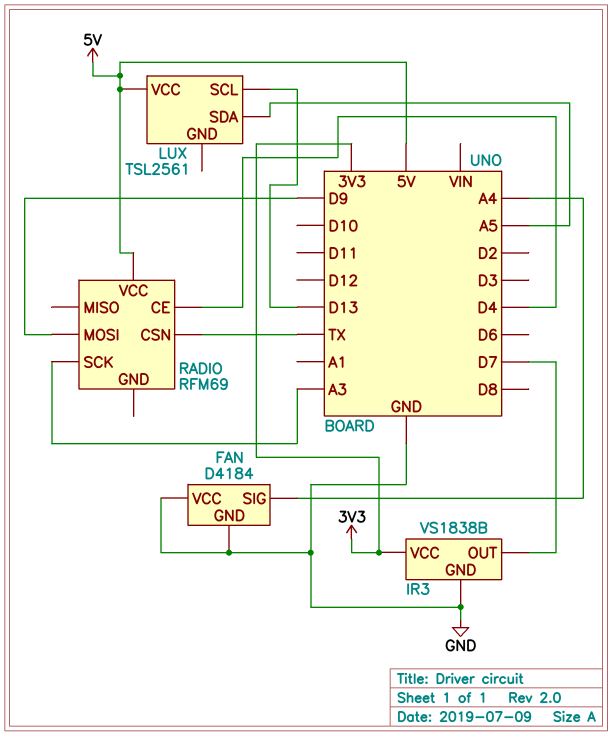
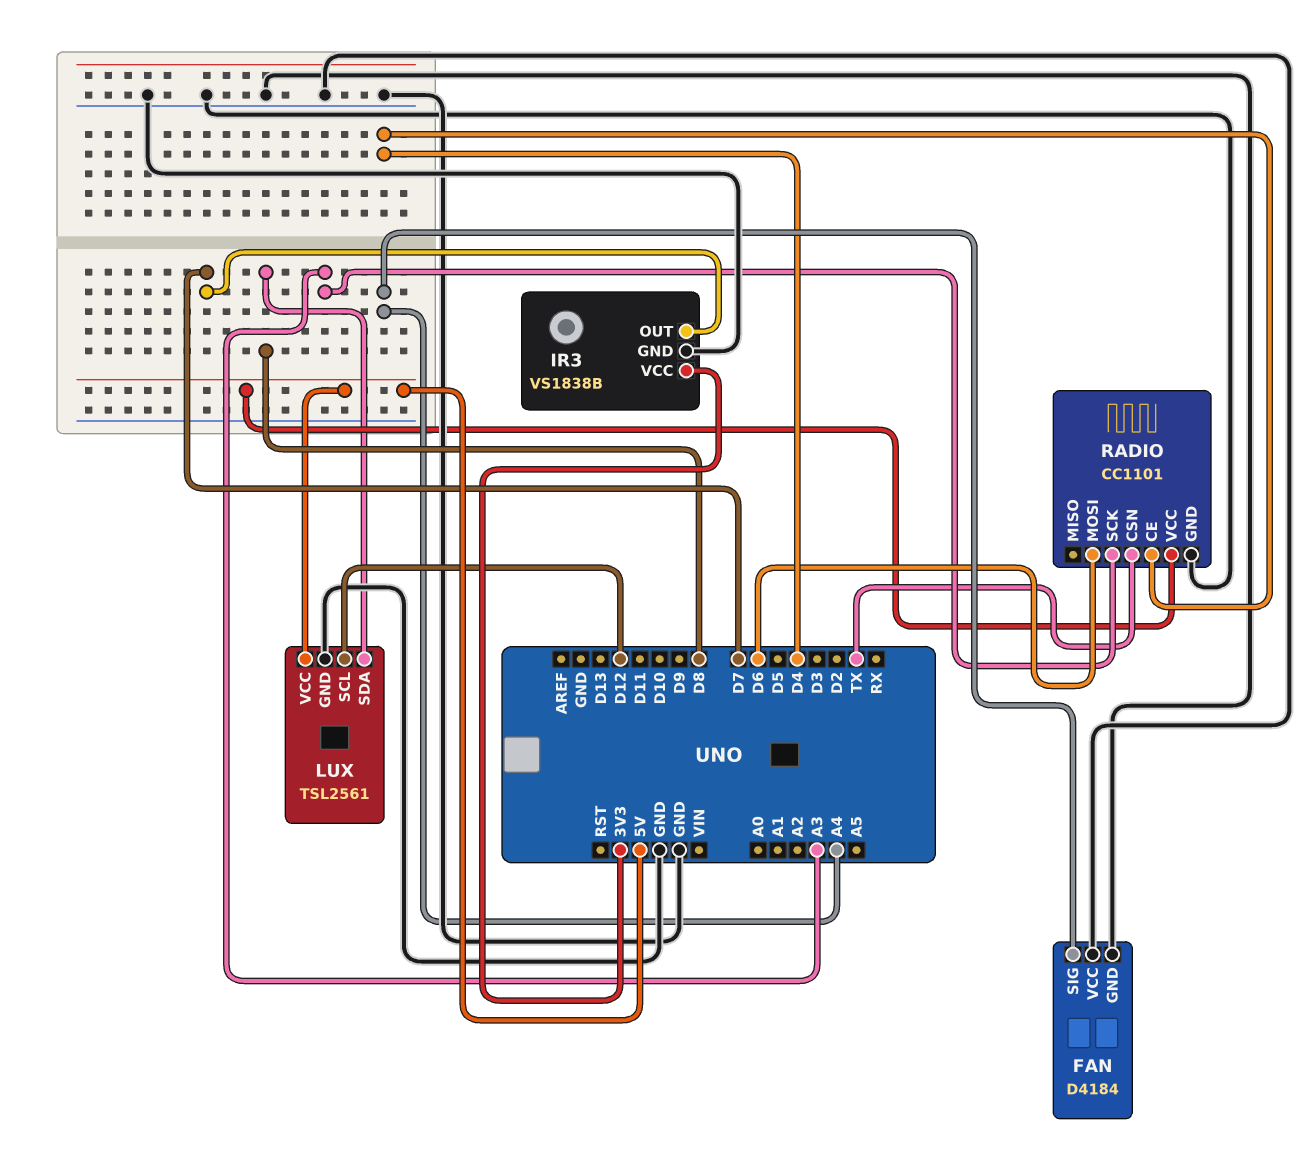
LUX pin GND: none -> GND
LUX pin SCL: D13 -> D12
LUX pin SDA: A5 -> D8
RADIO: RFM69 -> CC1101
RADIO pin GND: none -> GND
RADIO pin MOSI: D9 -> D6

